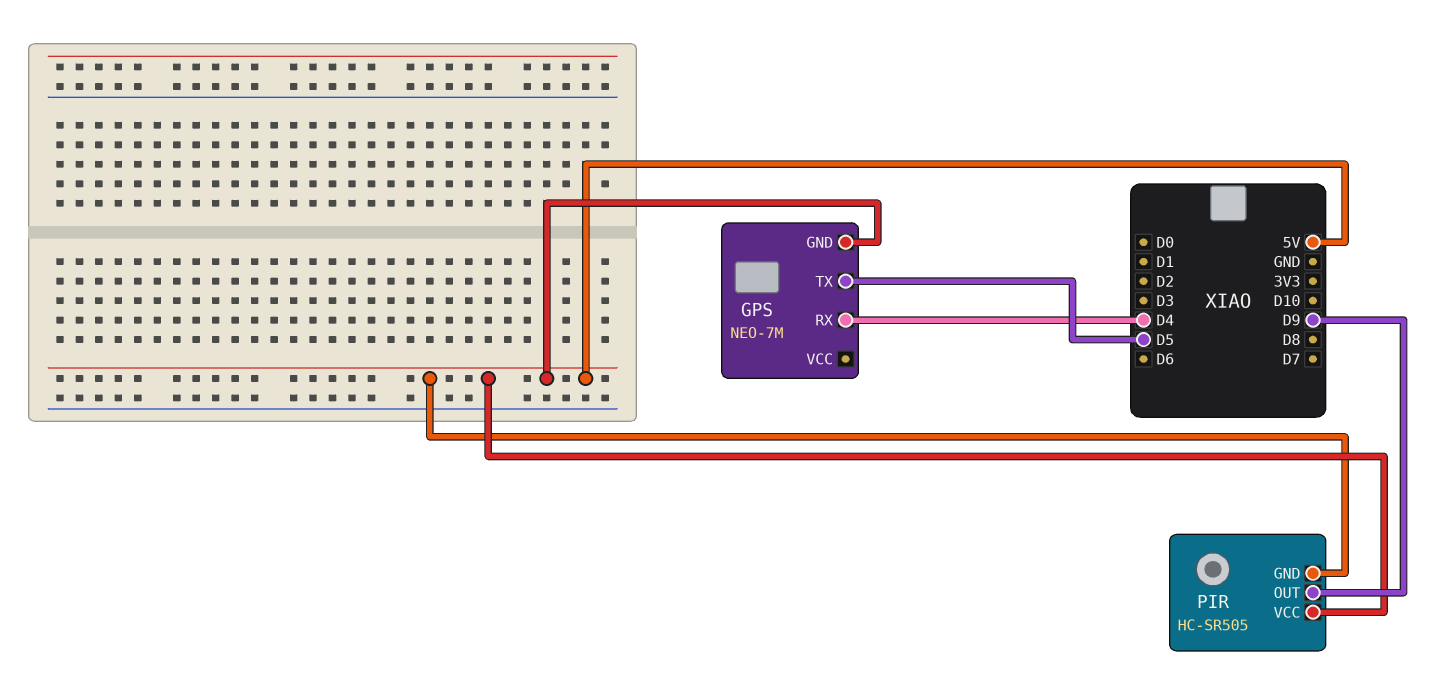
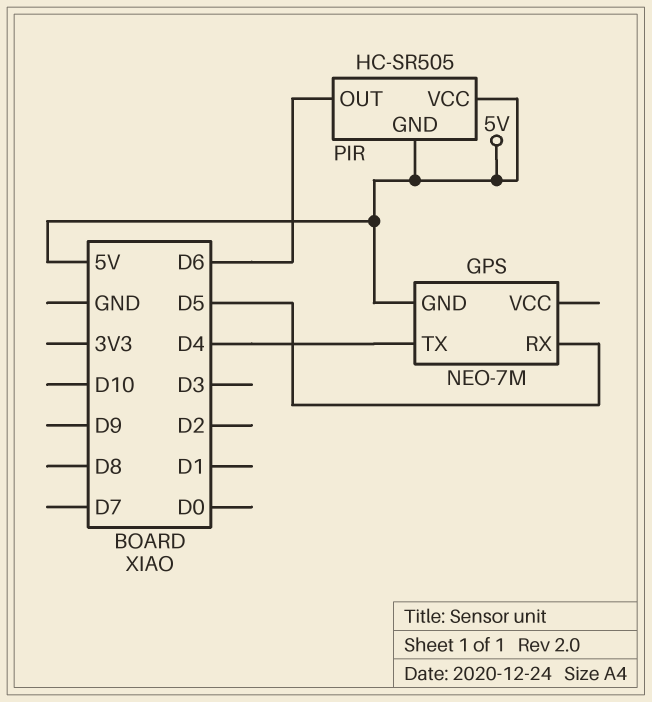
GPS pin RX: D4 -> D5
GPS pin TX: D5 -> D4
PIR pin OUT: D9 -> D6

